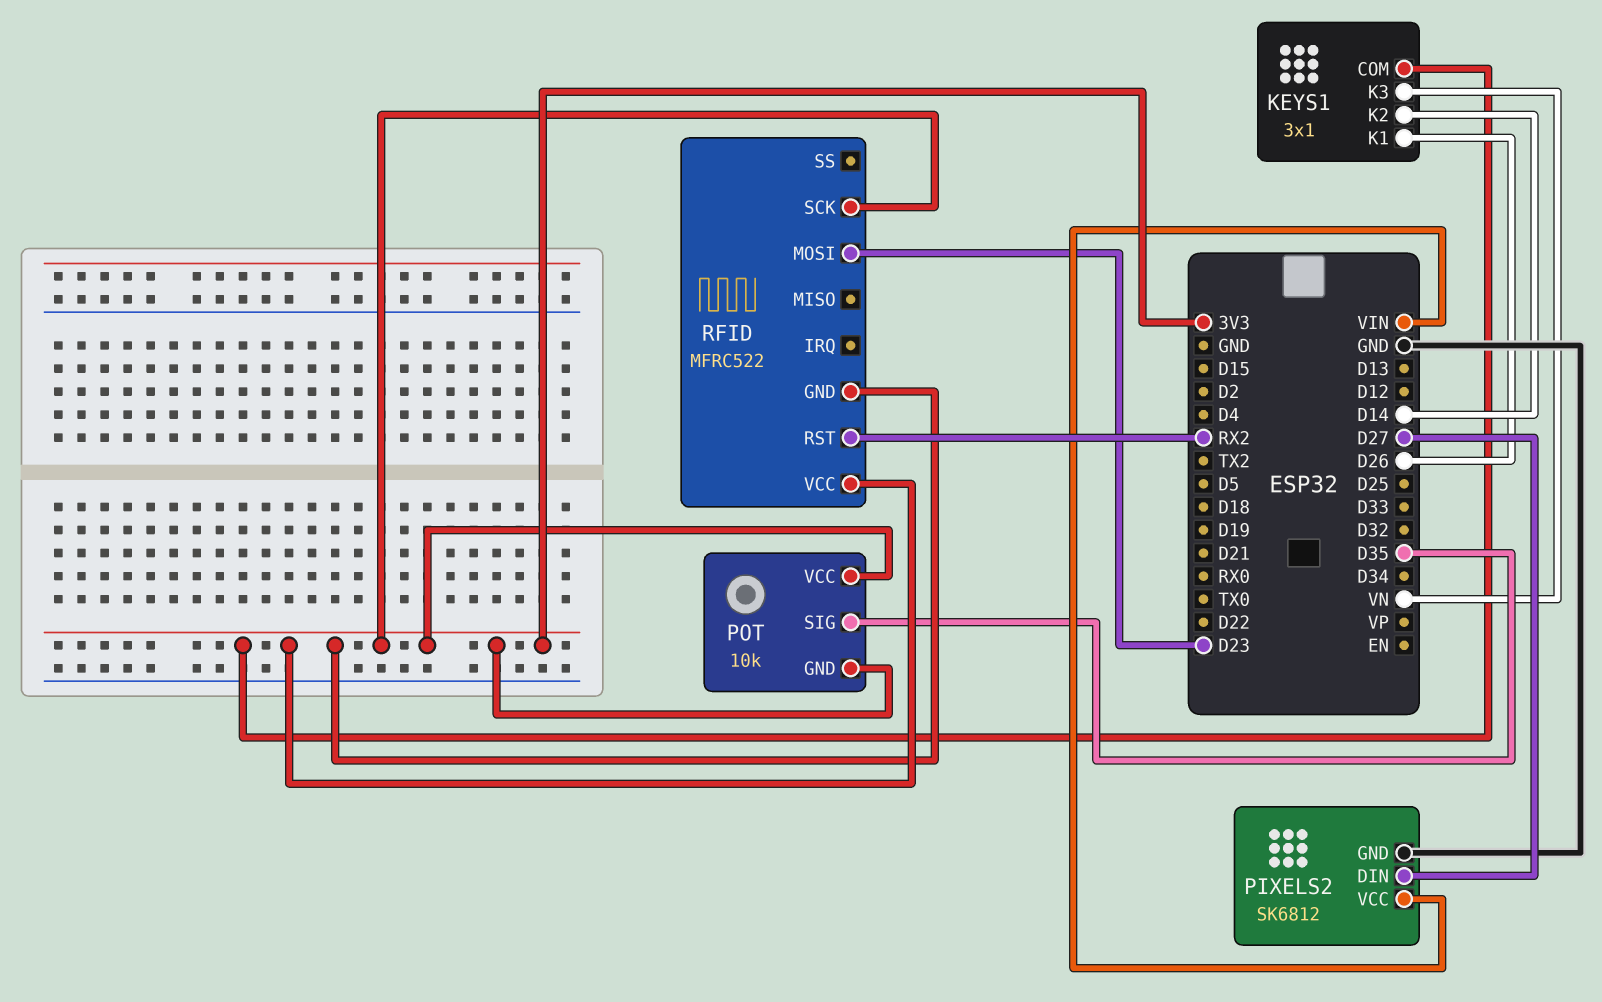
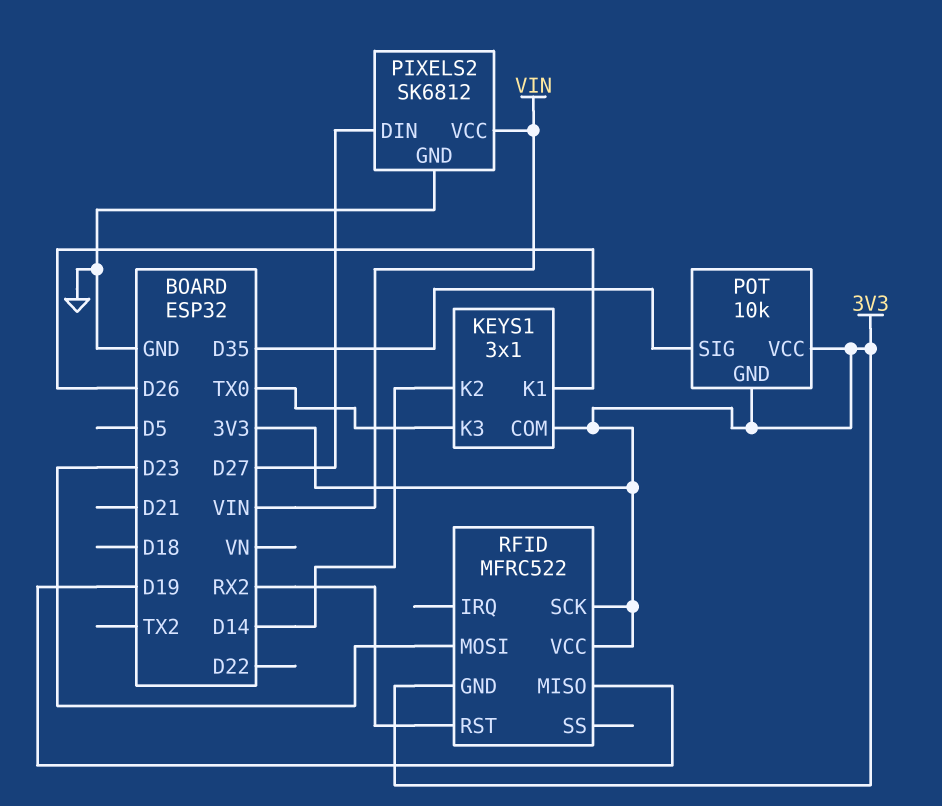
KEYS1 pin K3: VN -> TX0
RFID pin MISO: none -> D19

